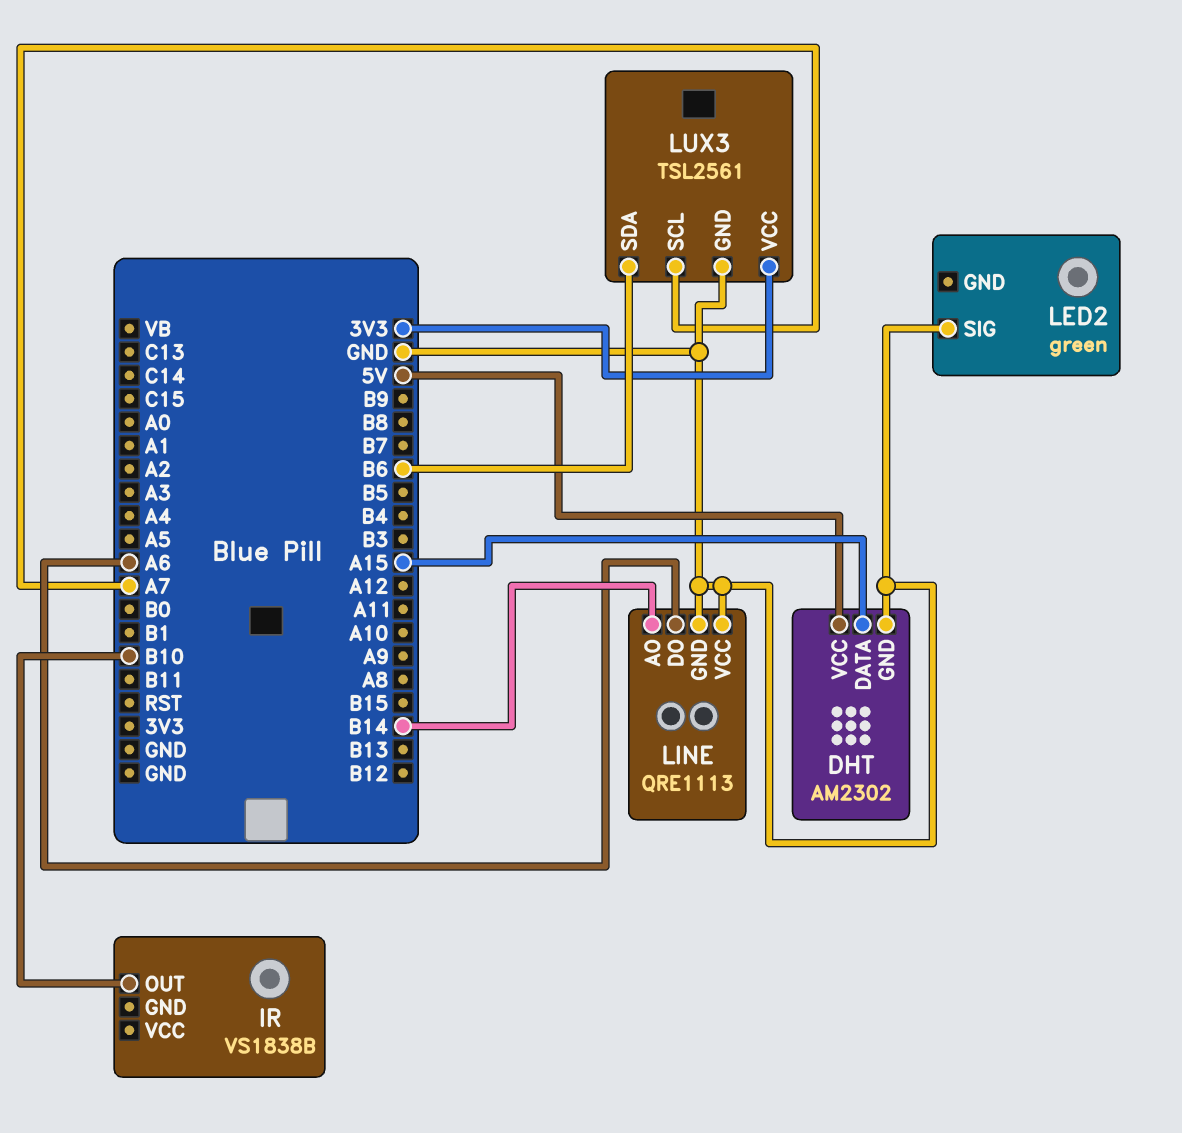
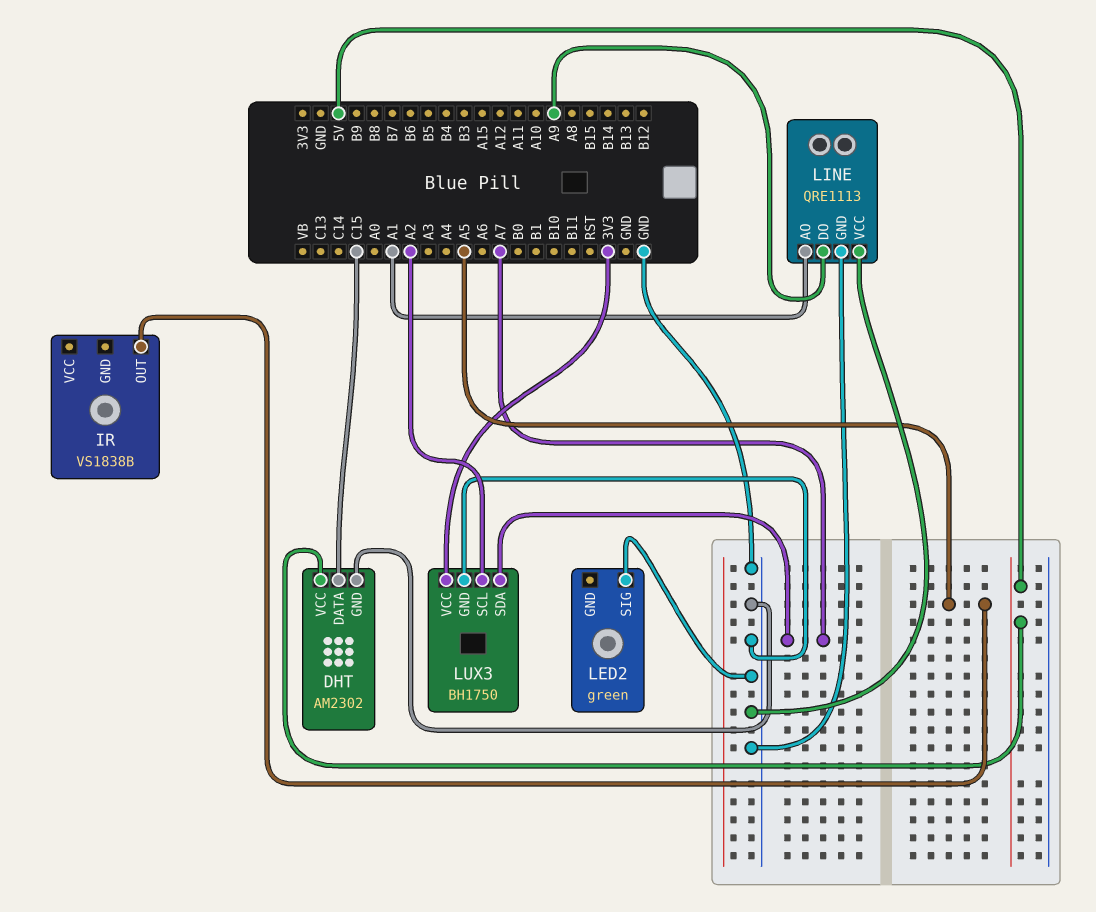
DHT pin DATA: A15 -> C15
IR pin OUT: B10 -> A5
LINE pin AO: B14 -> A1
LINE pin DO: A6 -> A9
LUX3: TSL2561 -> BH1750
LUX3 pin SCL: A7 -> A2
LUX3 pin SDA: B6 -> A7

